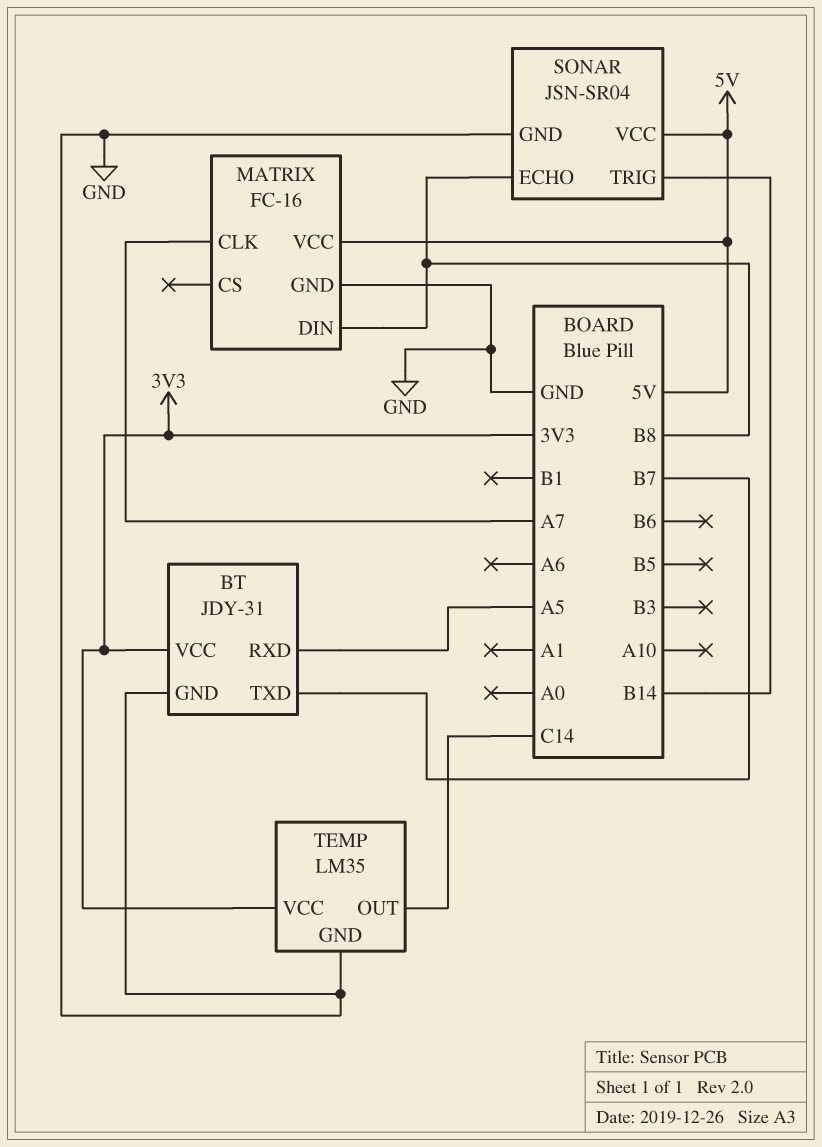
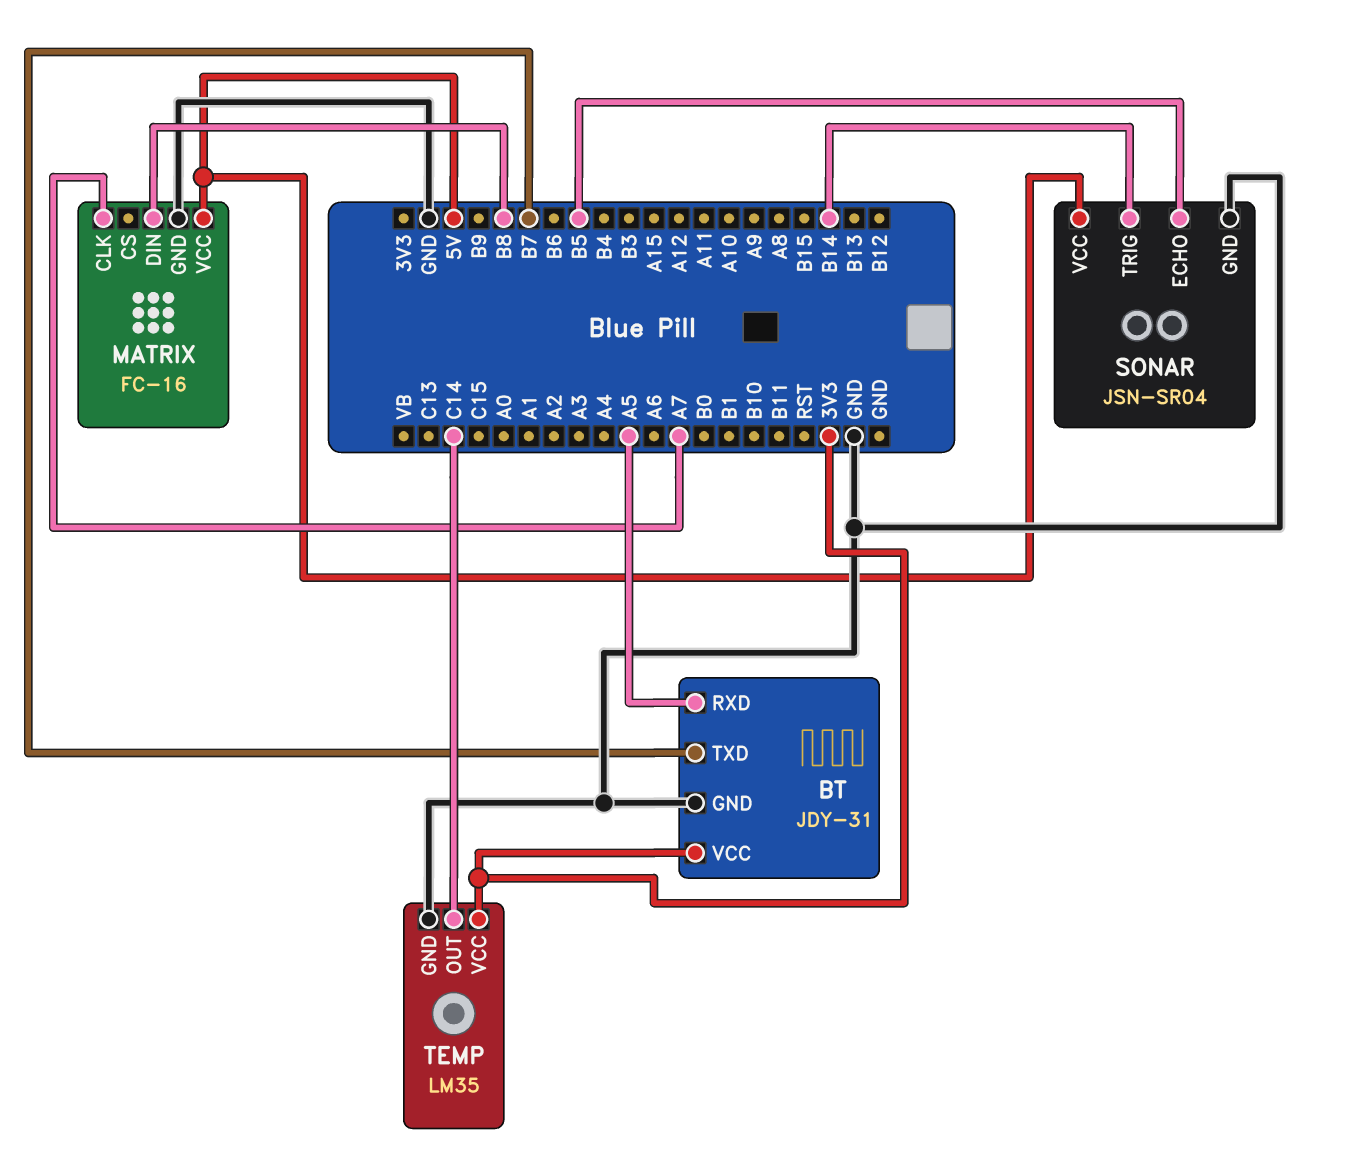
SONAR pin ECHO: B8 -> B5

